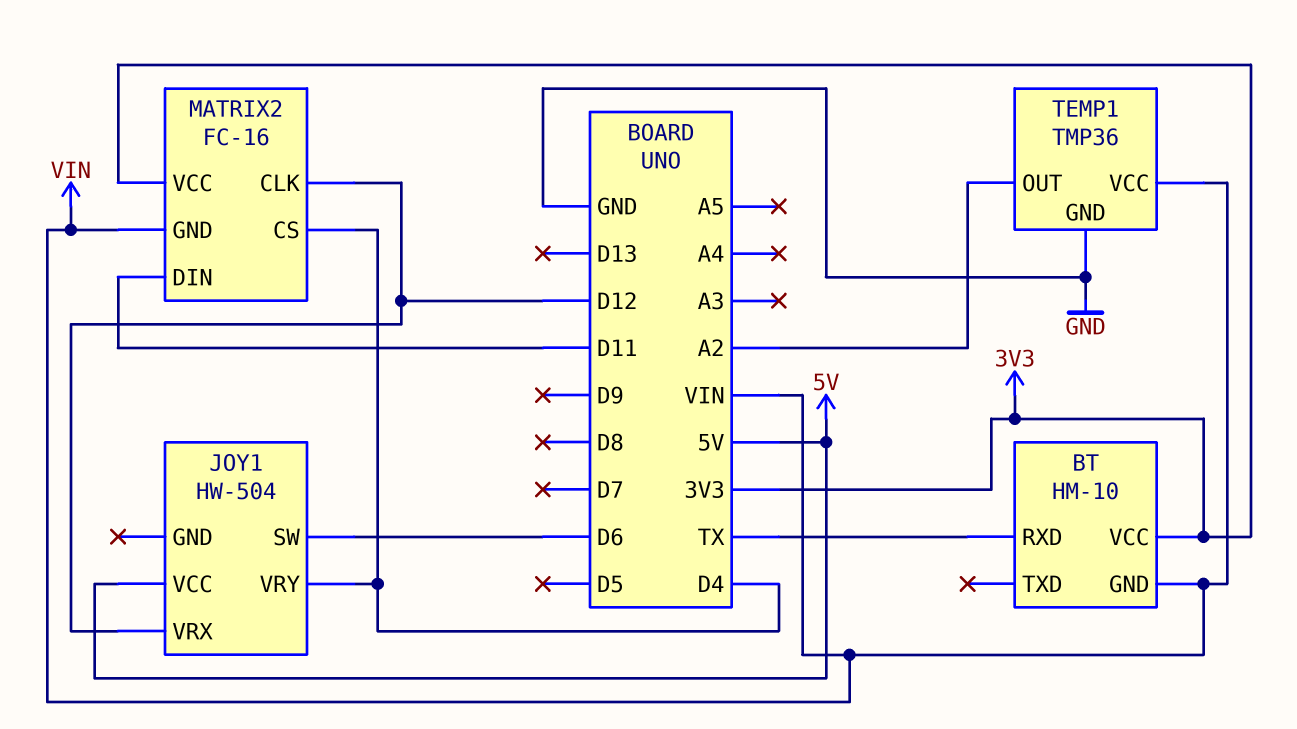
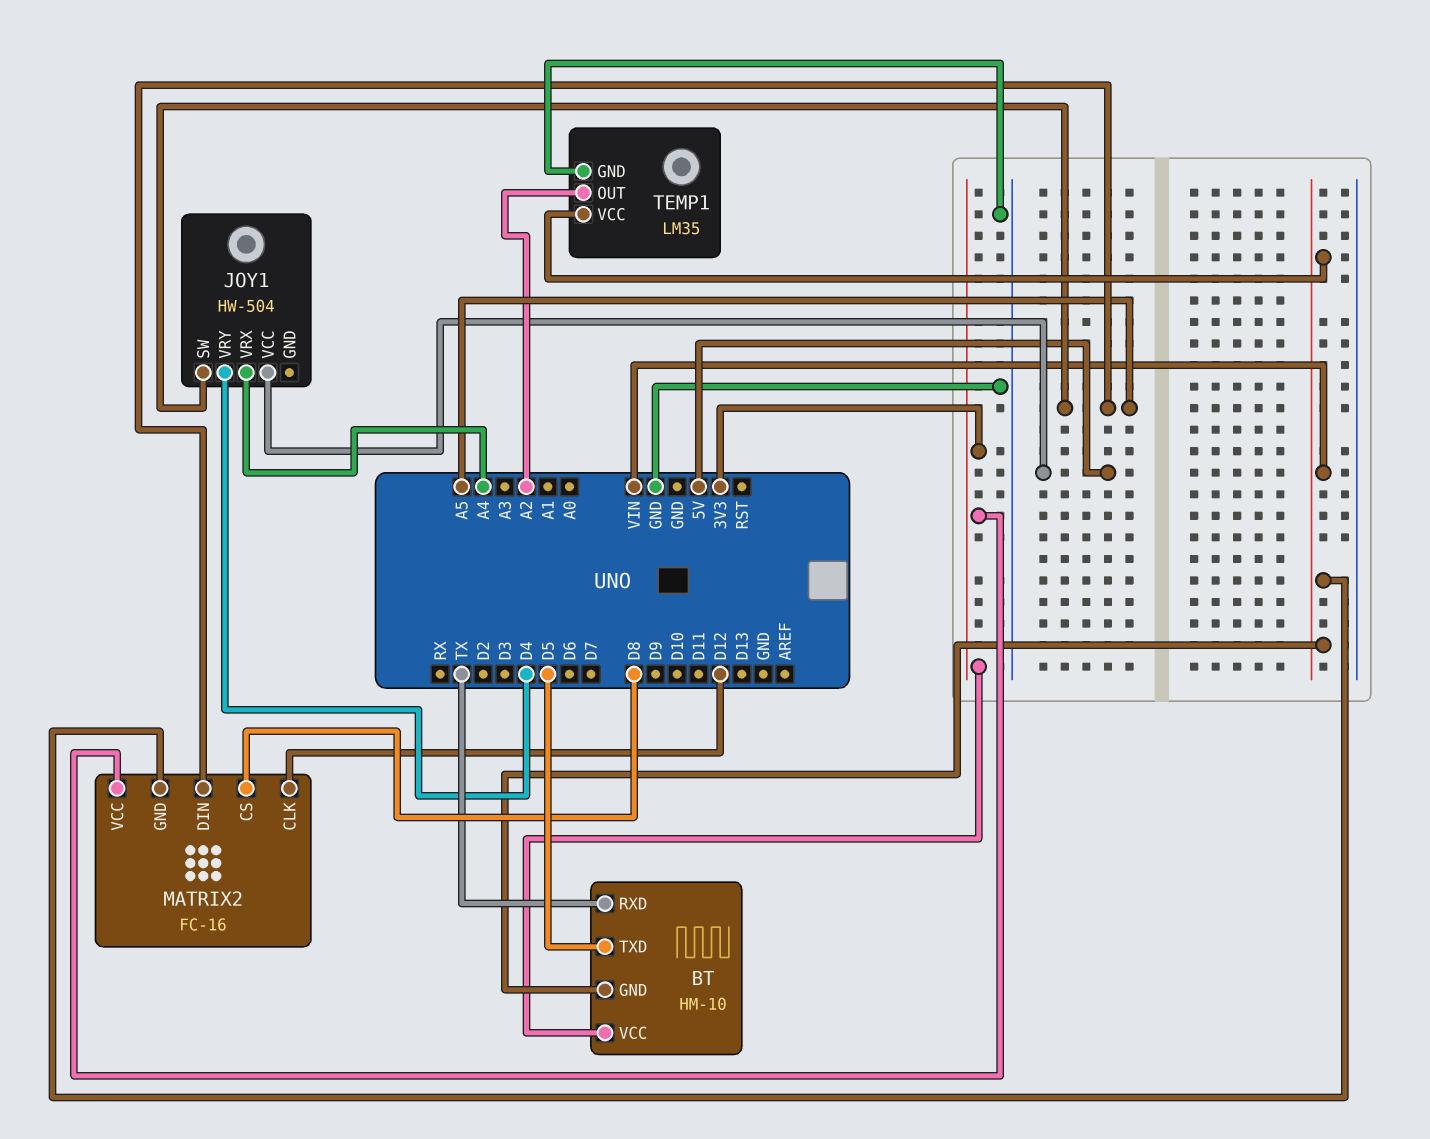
BT pin TXD: none -> D5
JOY1 pin SW: D6 -> A5
JOY1 pin VRX: D12 -> A4
MATRIX2 pin CS: D4 -> D8
MATRIX2 pin DIN: D11 -> A5
TEMP1: TMP36 -> LM35

